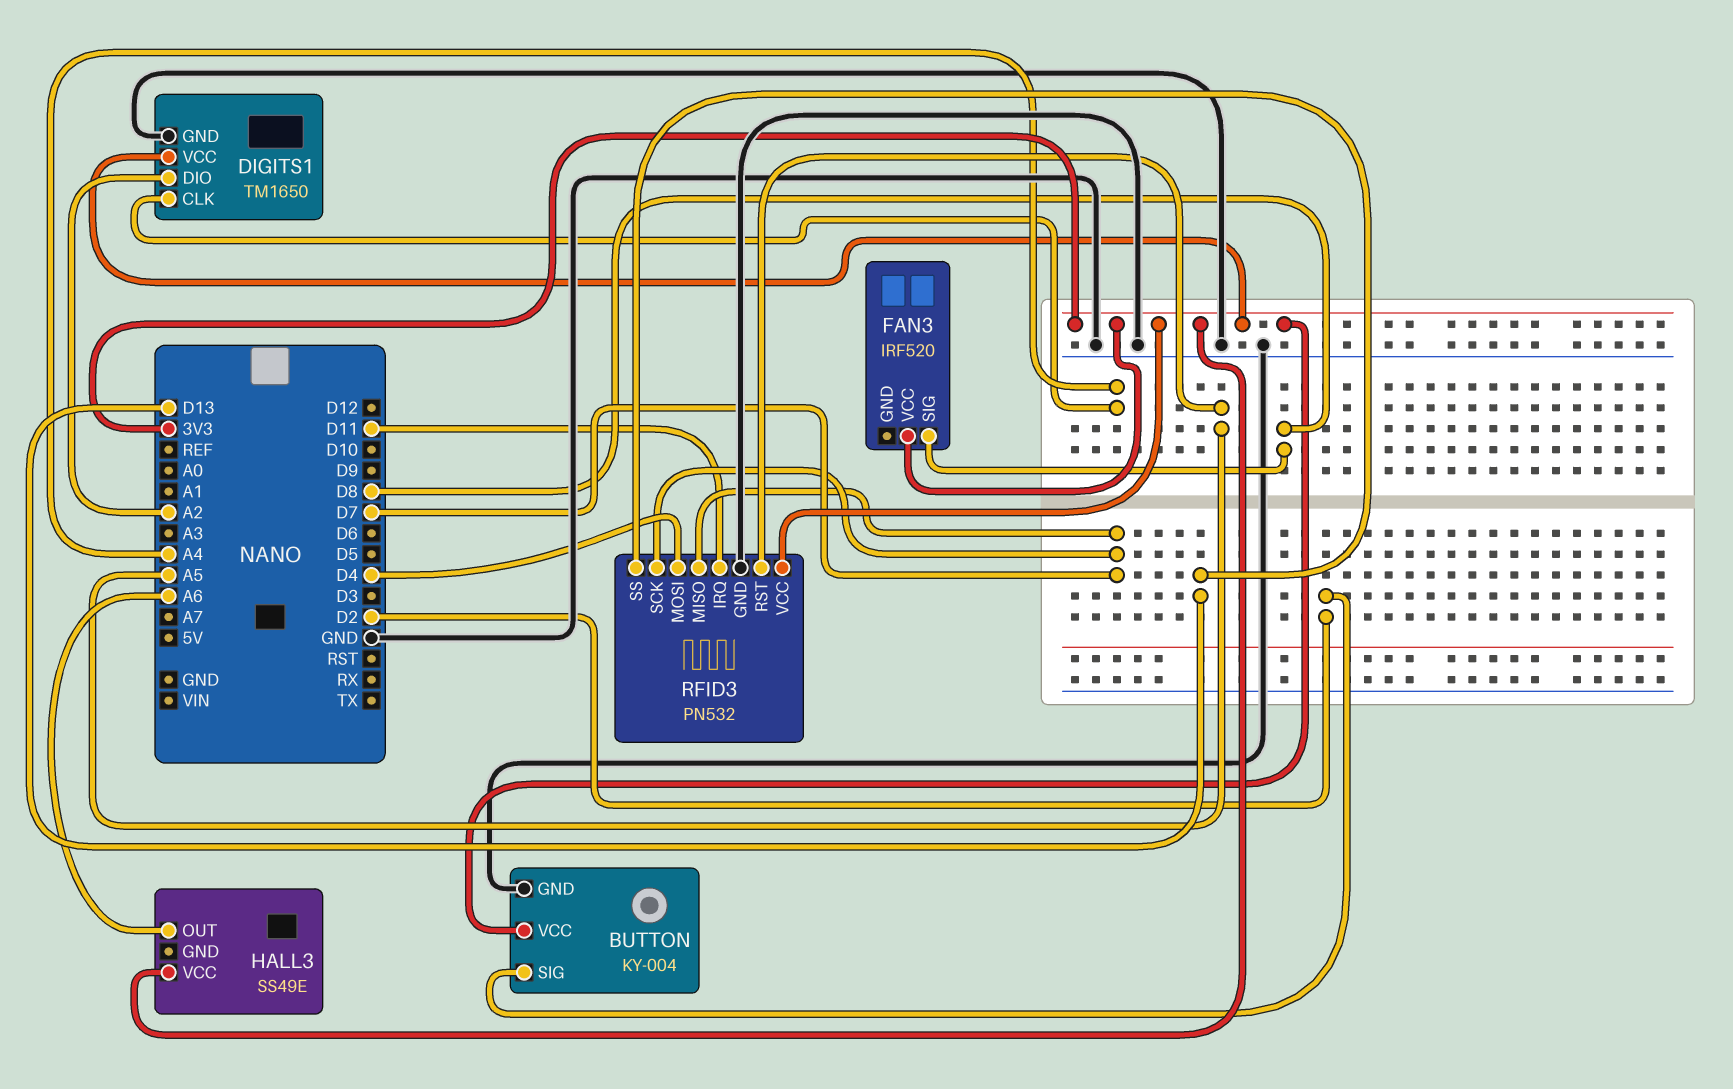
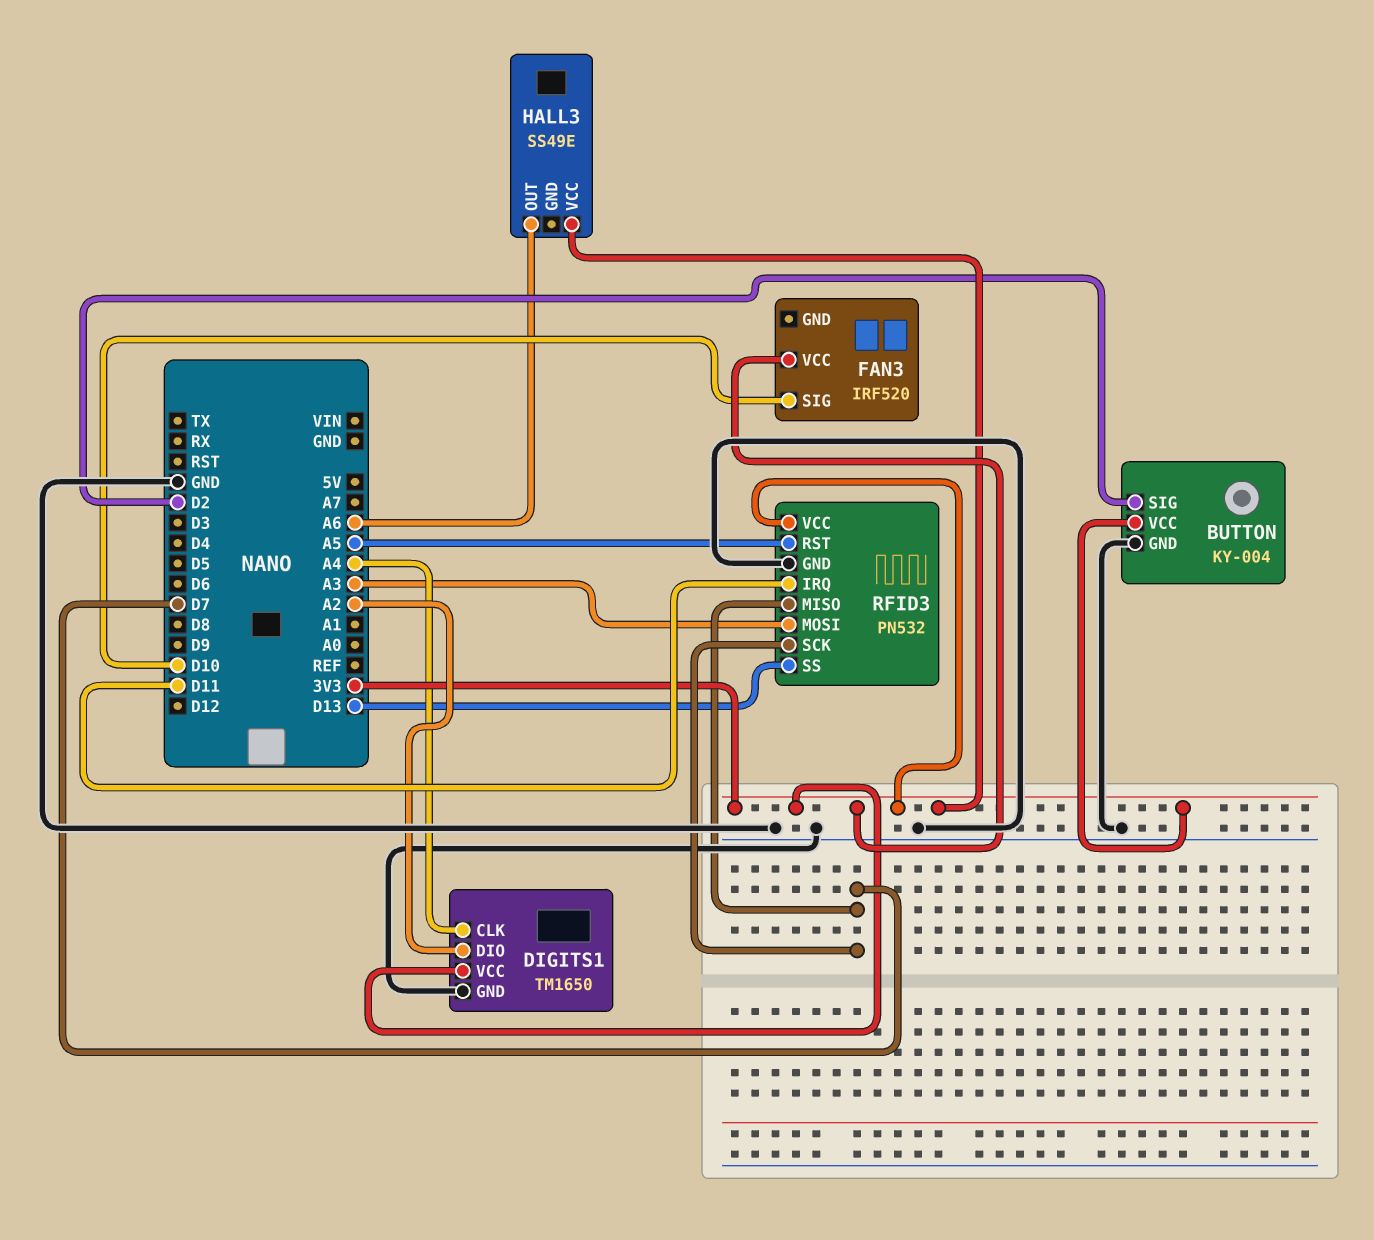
FAN3 pin SIG: D8 -> D10
RFID3 pin MOSI: D4 -> A3

